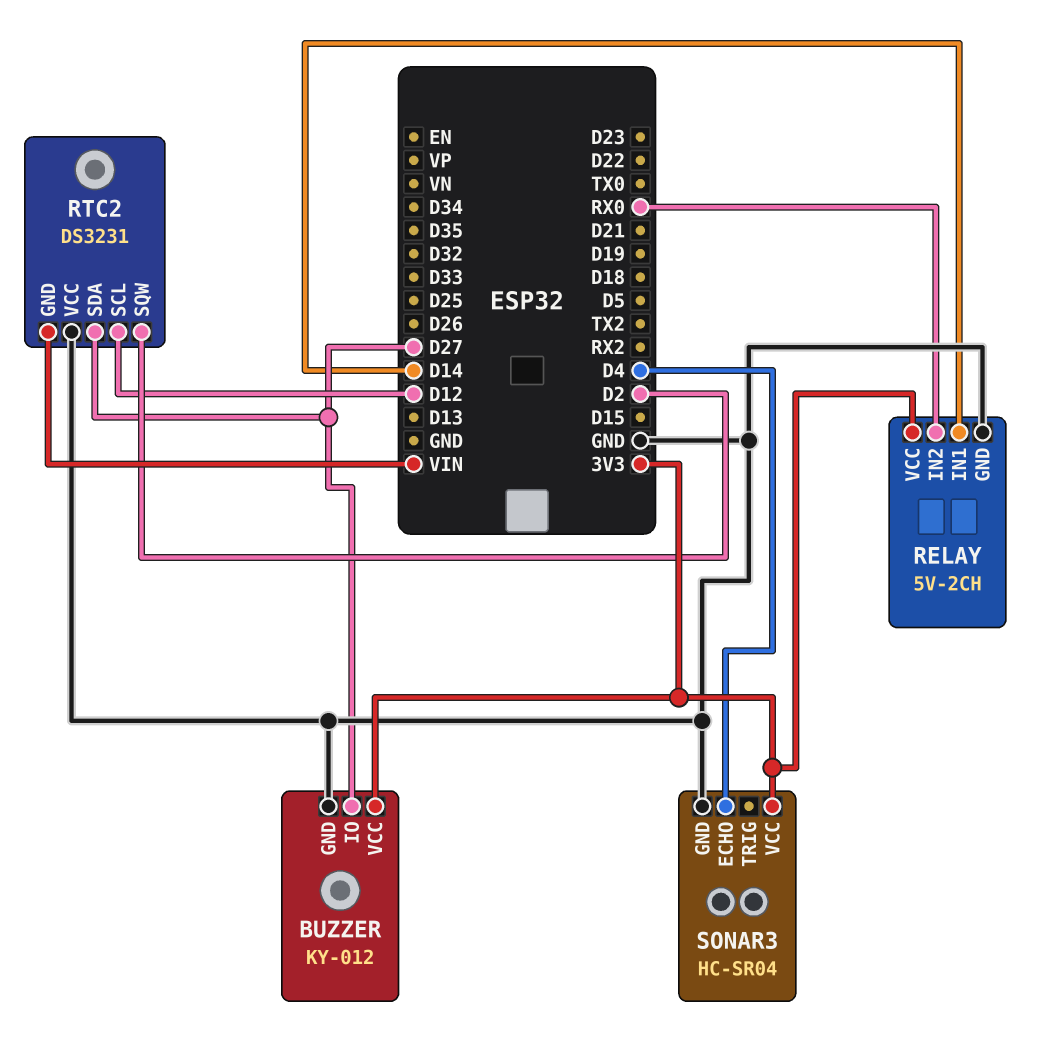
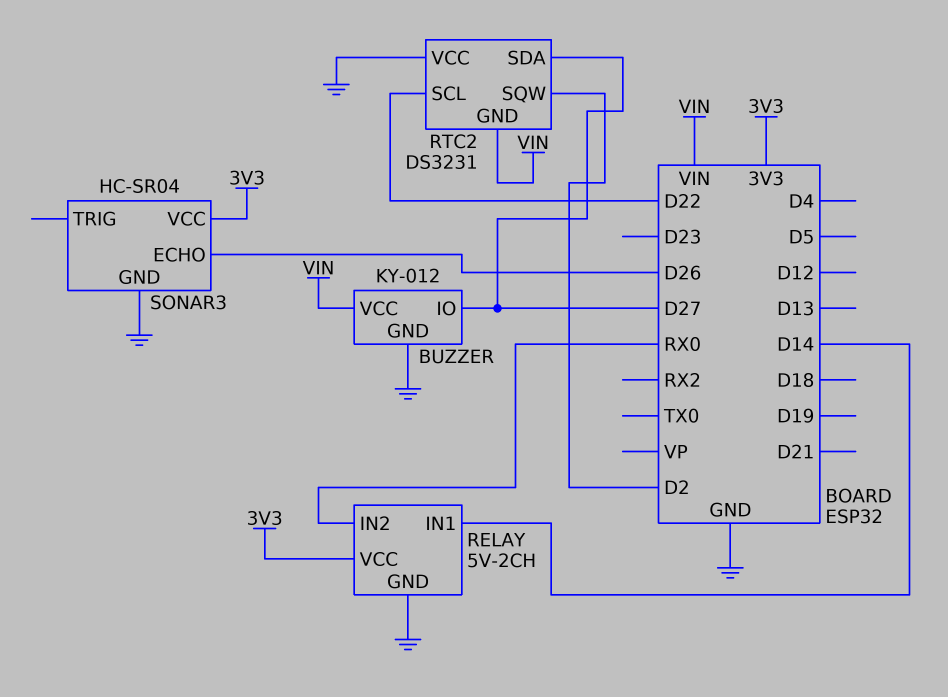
BUZZER pin VCC: 3V3 -> VIN
RTC2 pin SCL: D12 -> D22
SONAR3 pin ECHO: D4 -> D26

